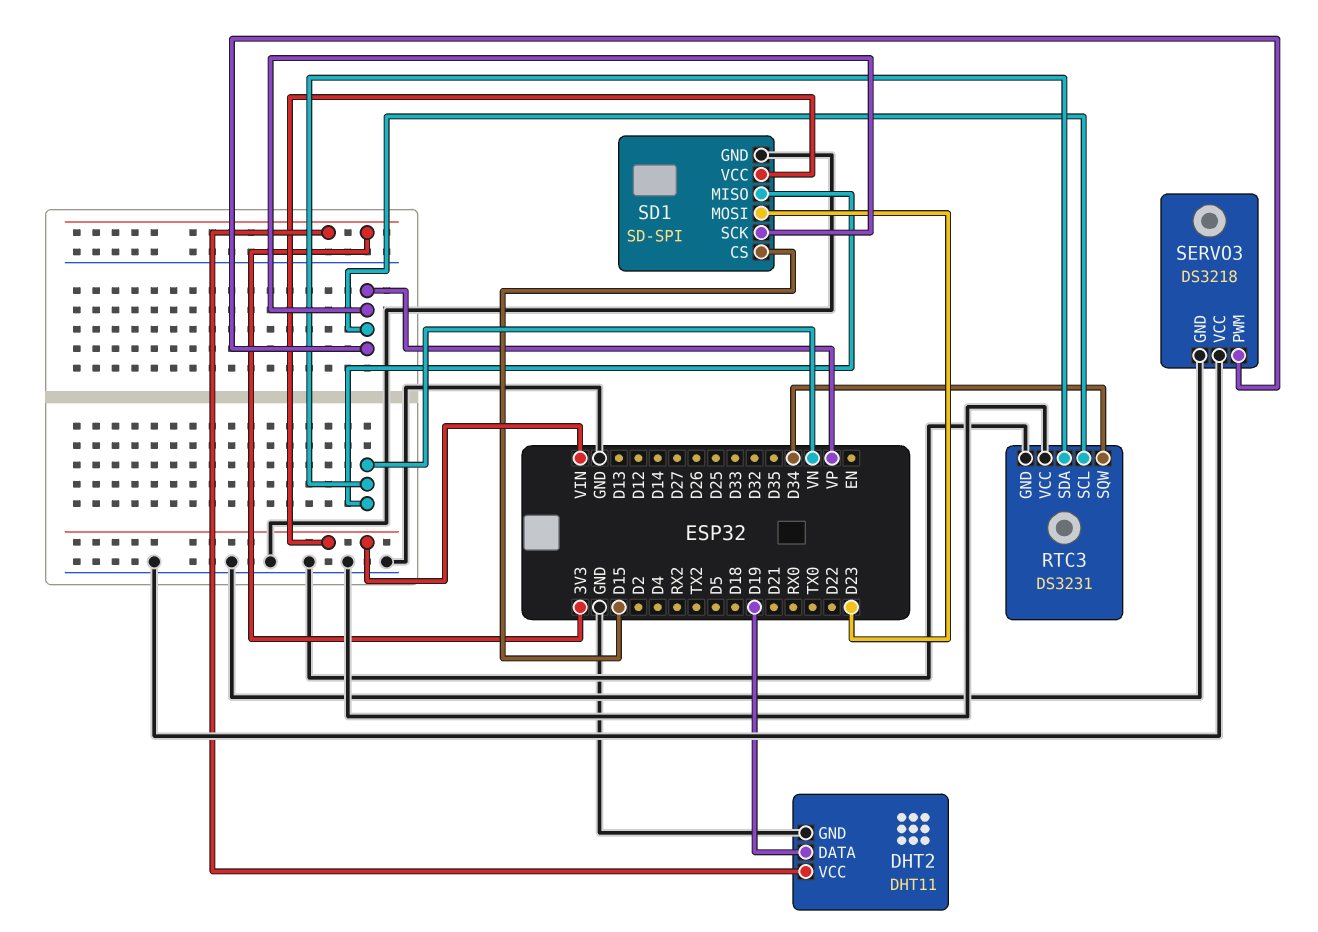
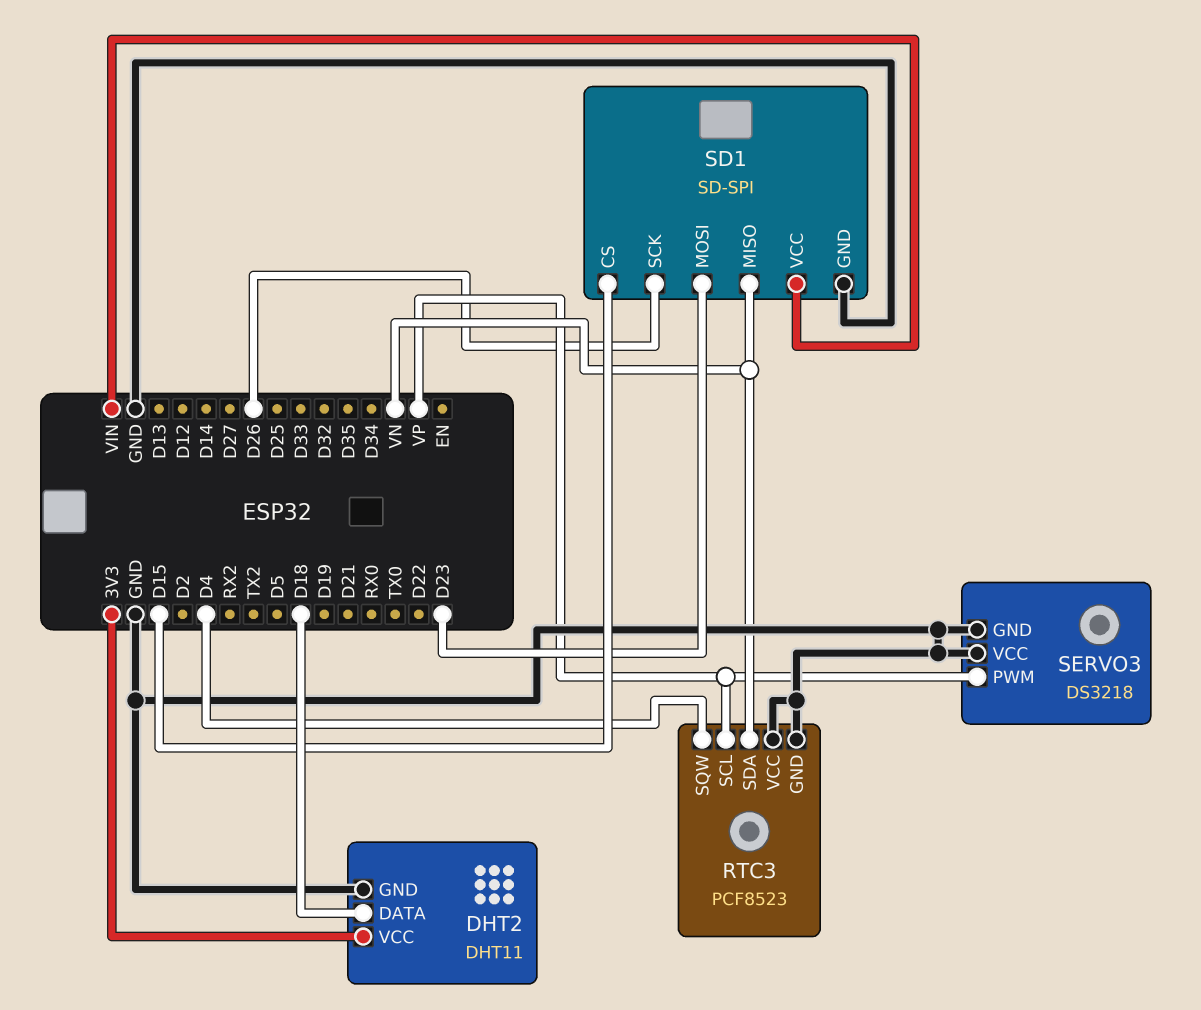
DHT2 pin DATA: D19 -> D18
RTC3: DS3231 -> PCF8523
RTC3 pin SQW: D34 -> D4
SD1 pin SCK: VP -> D26

